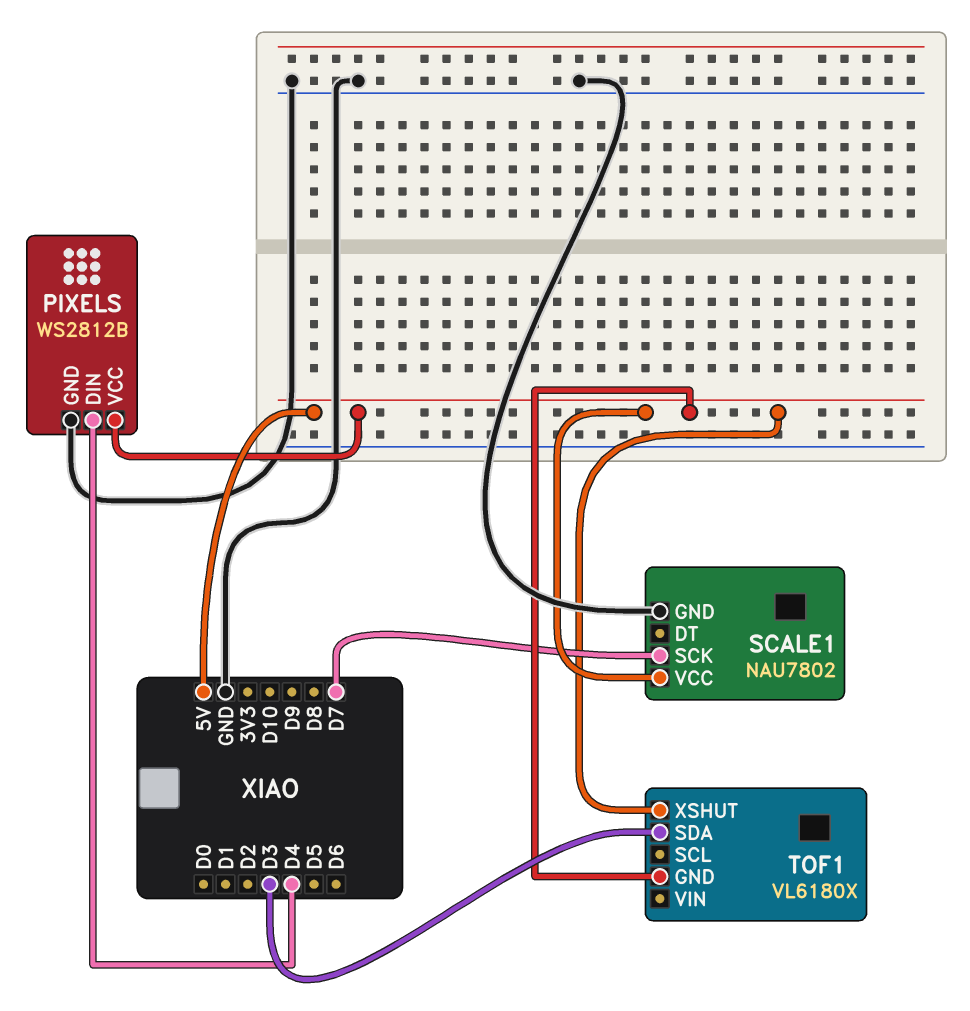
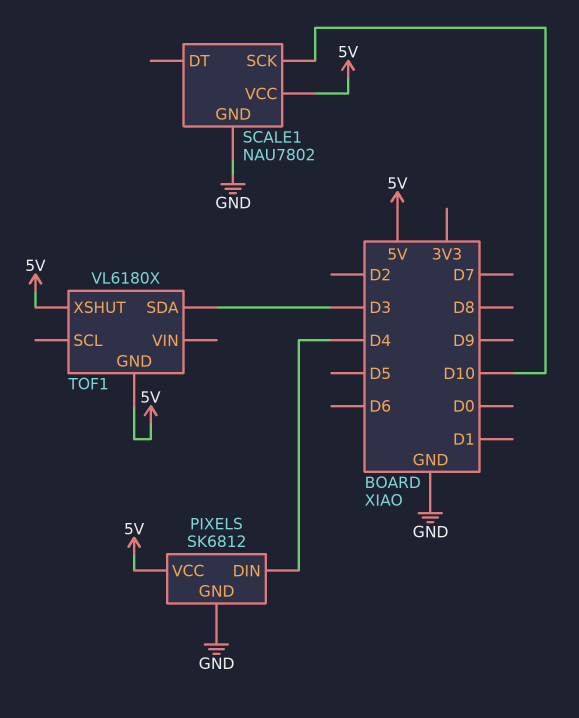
PIXELS: WS2812B -> SK6812
SCALE1 pin SCK: D7 -> D10

